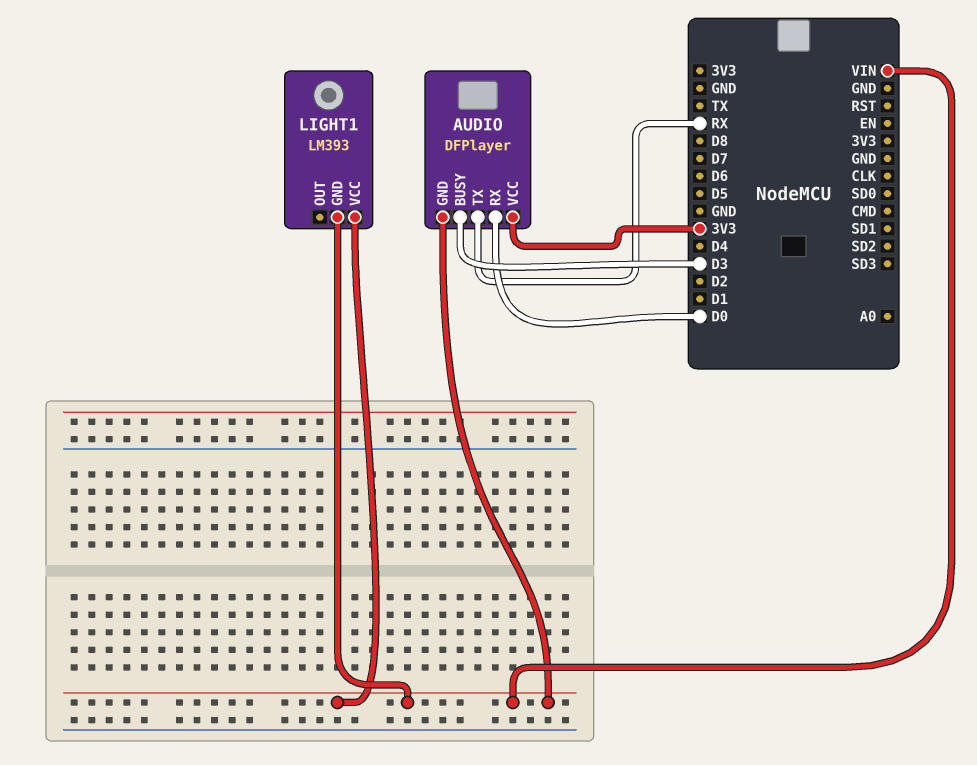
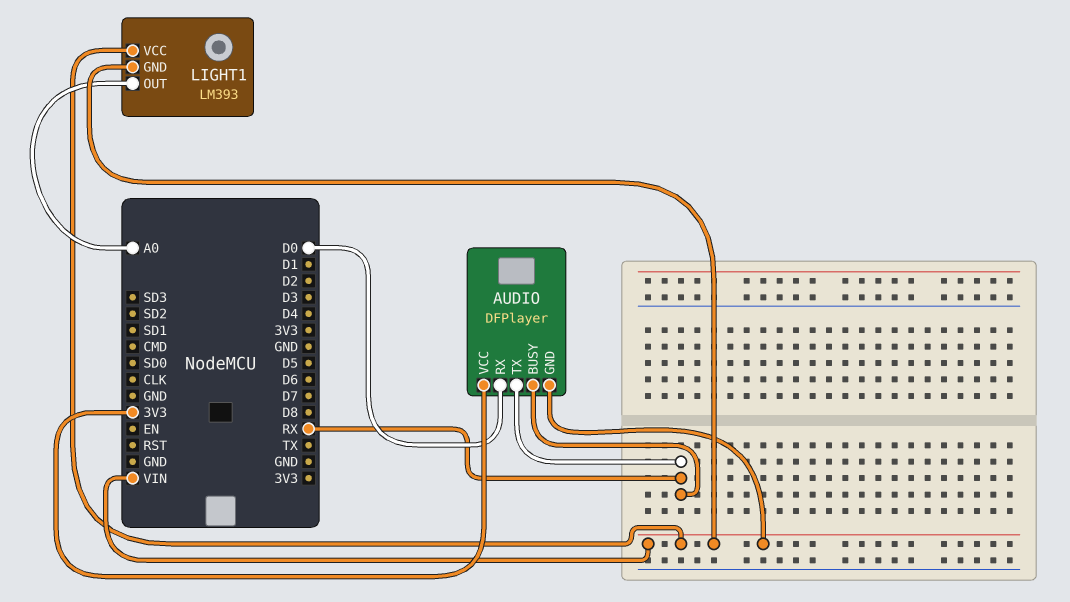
AUDIO pin BUSY: D3 -> RX
LIGHT1 pin OUT: none -> A0

